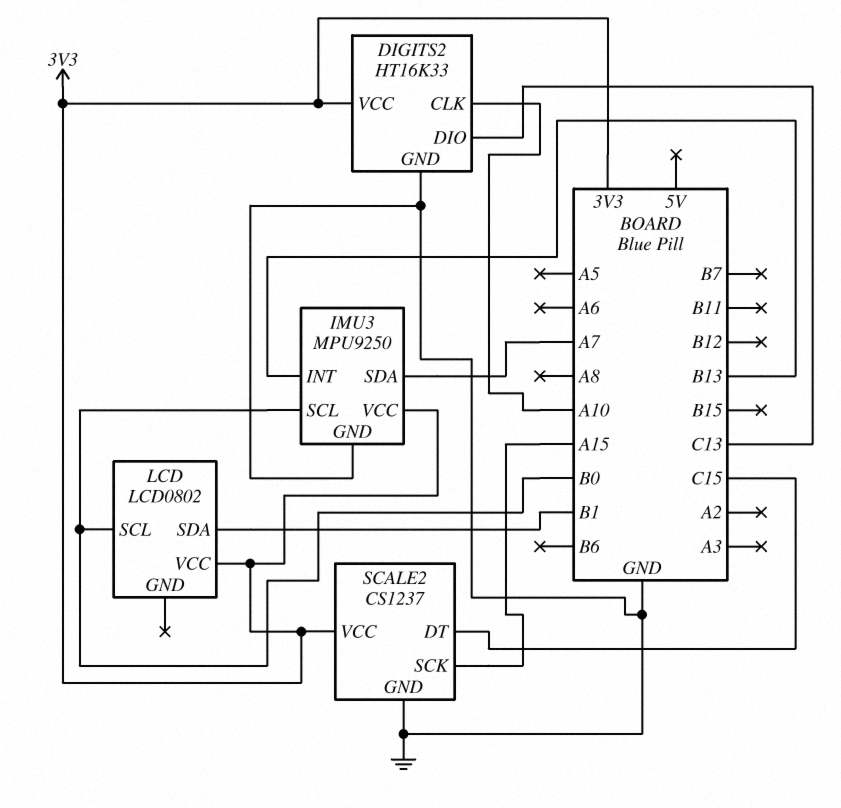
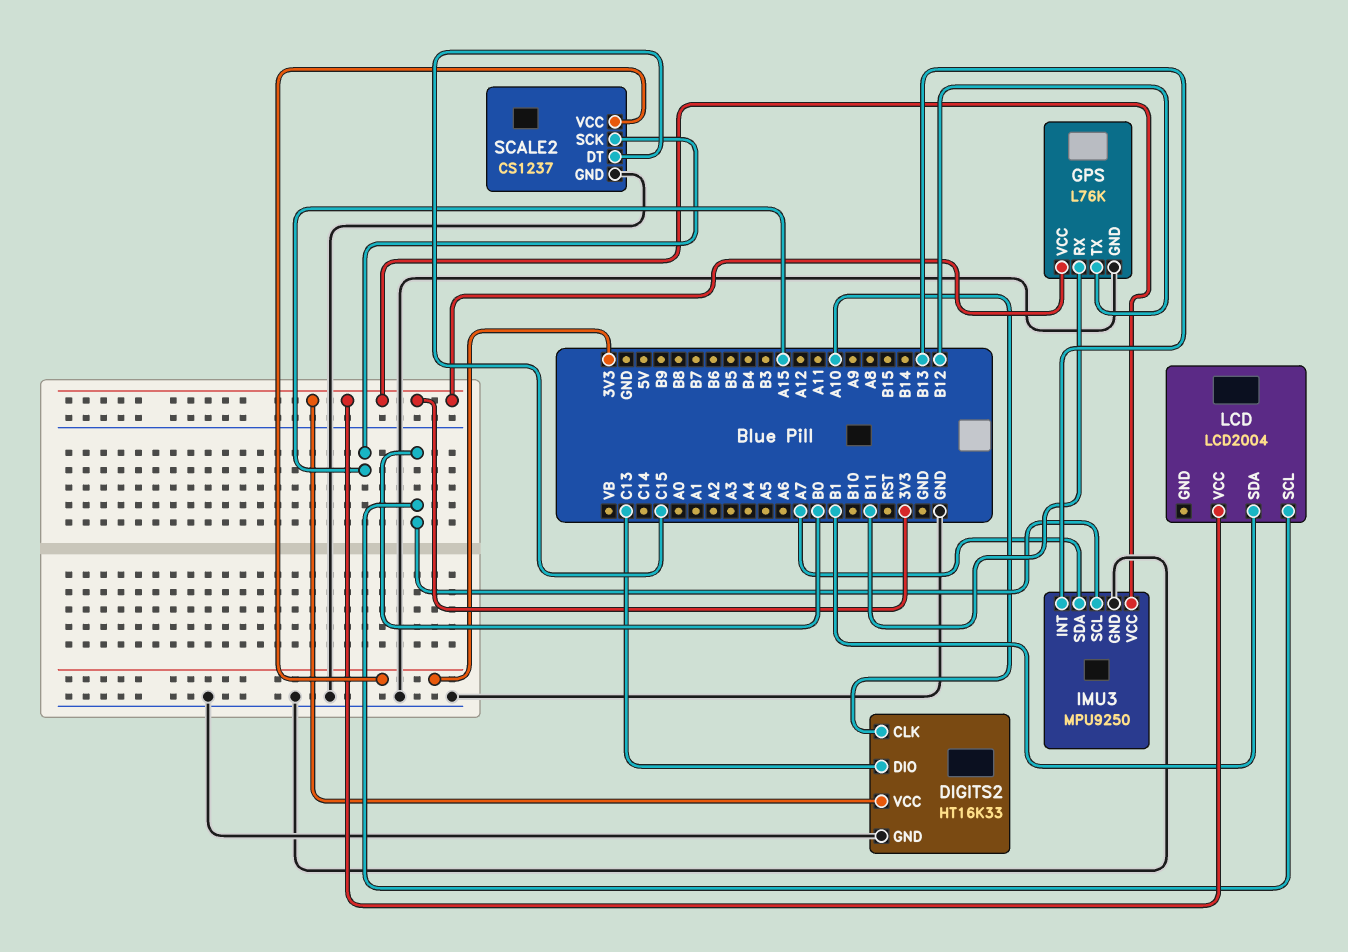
GPS: none -> L76K
GPS pin GND: none -> GND
GPS pin RX: none -> B11
GPS pin TX: none -> B12
GPS pin VCC: none -> 3V3
LCD: LCD0802 -> LCD2004

